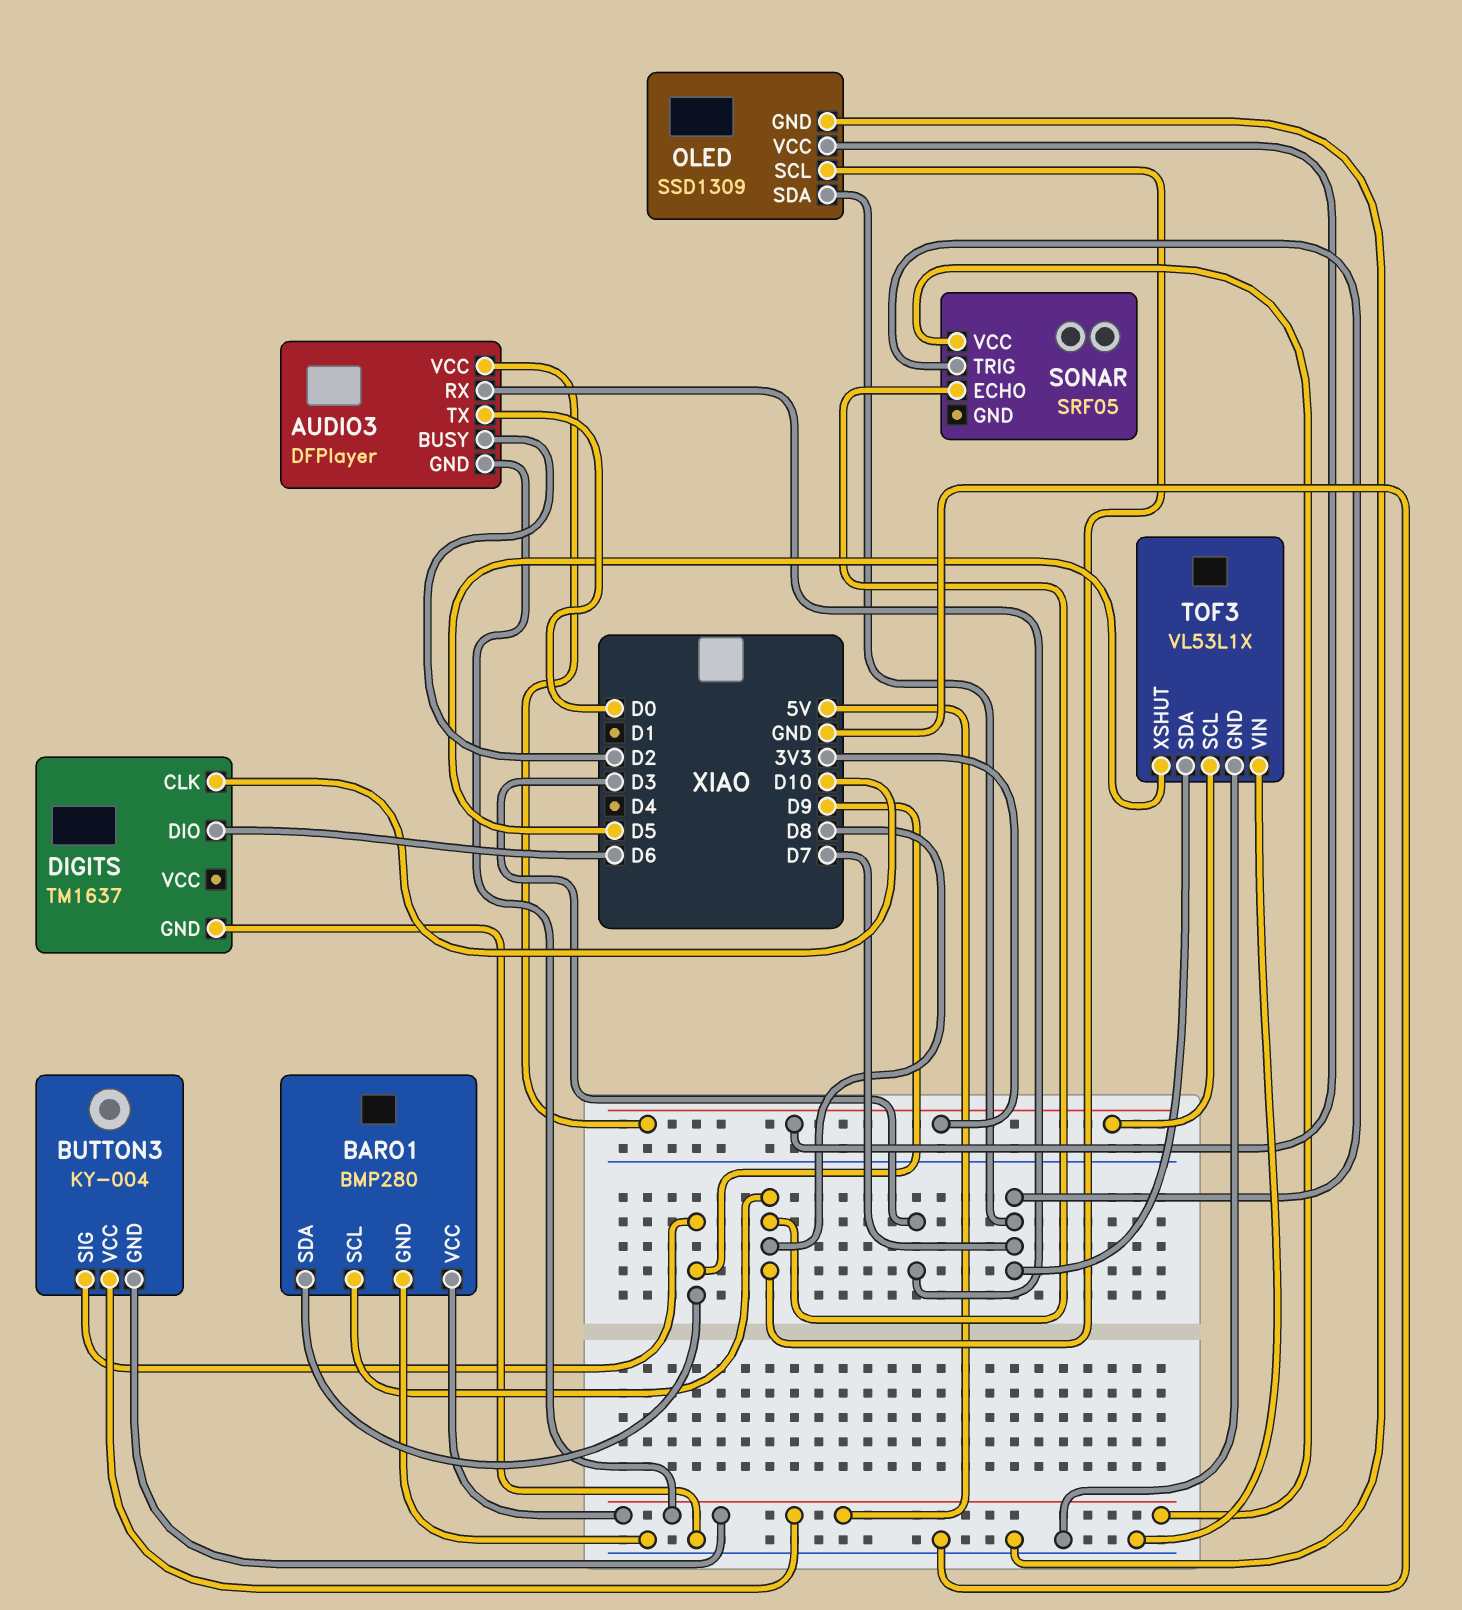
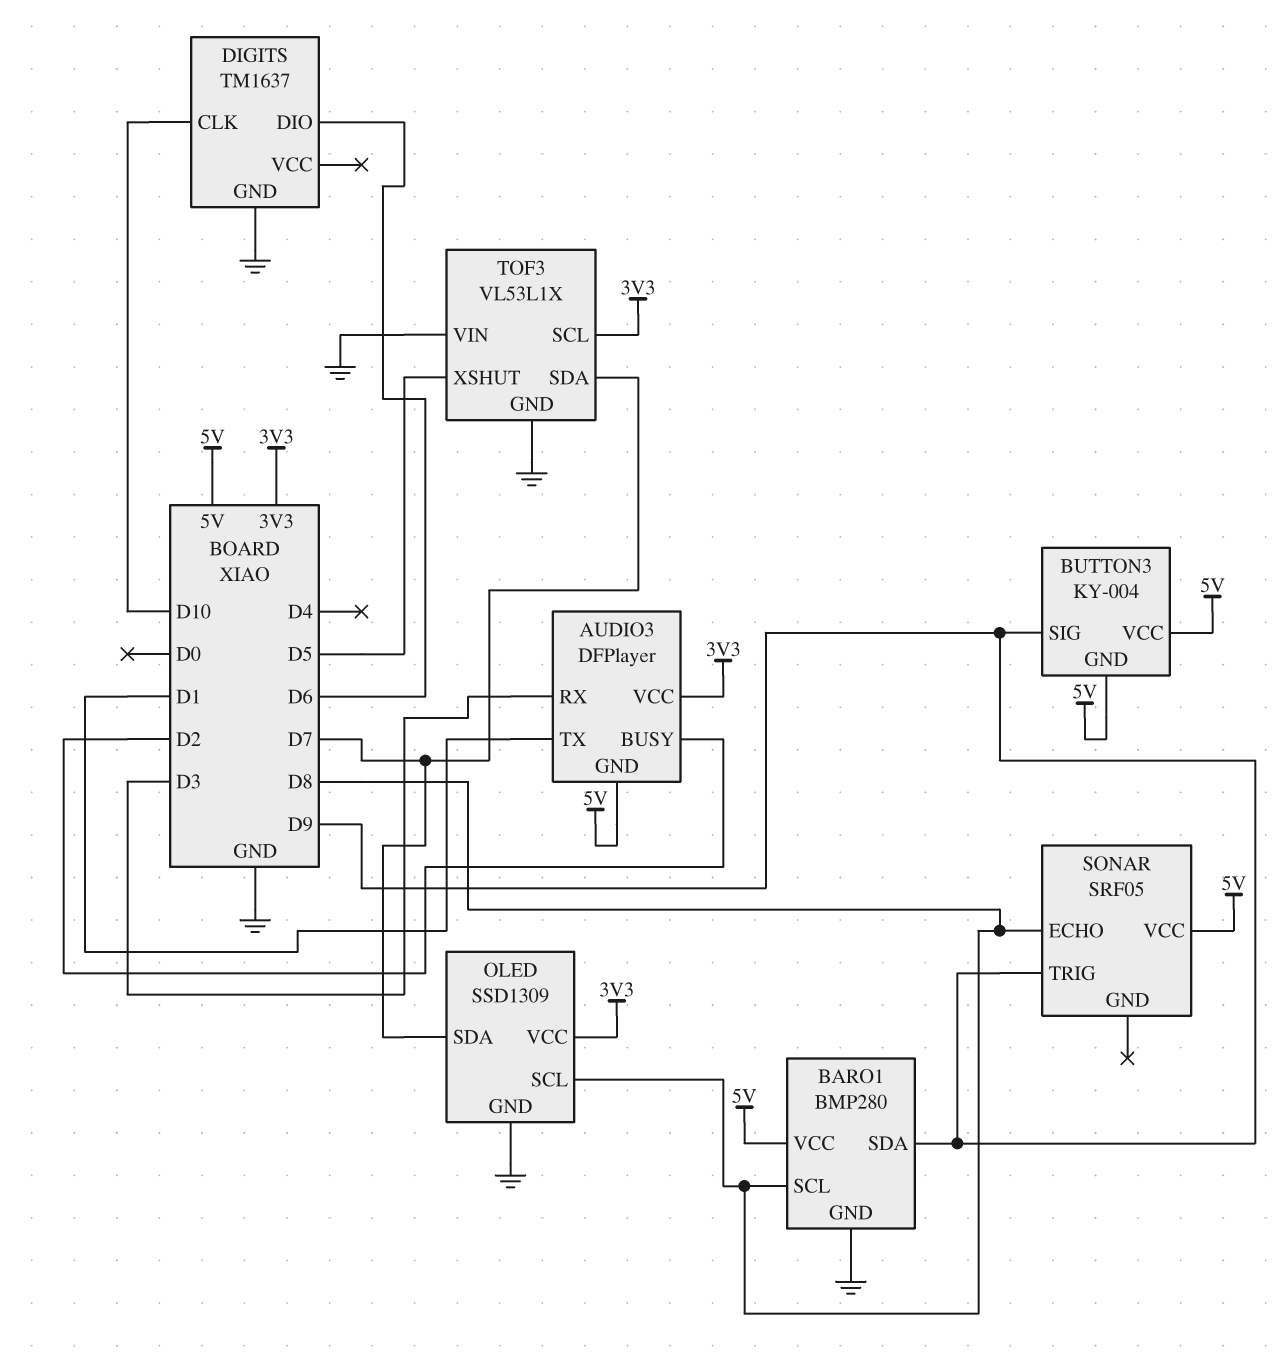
AUDIO3 pin TX: D0 -> D1
SONAR pin TRIG: D7 -> D9

